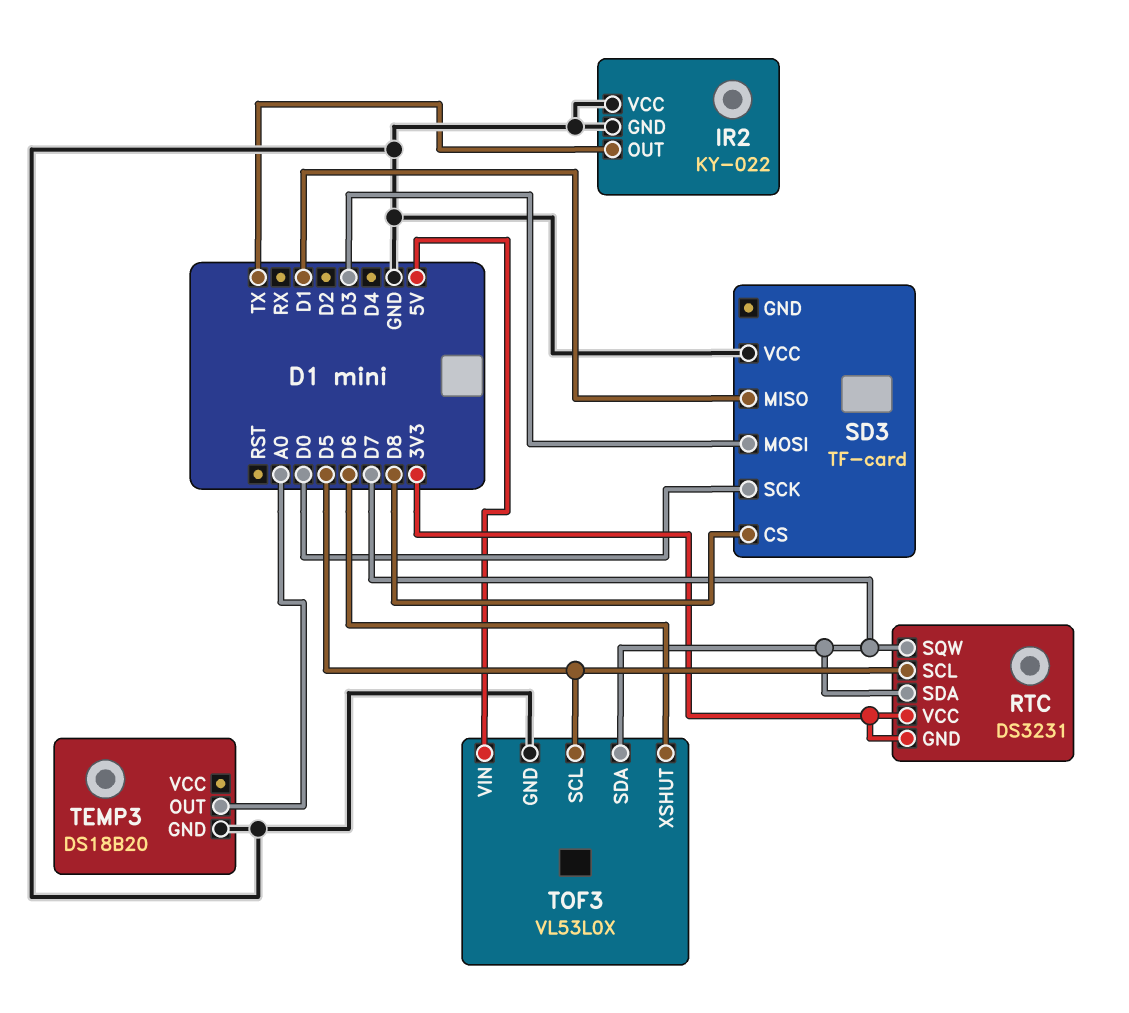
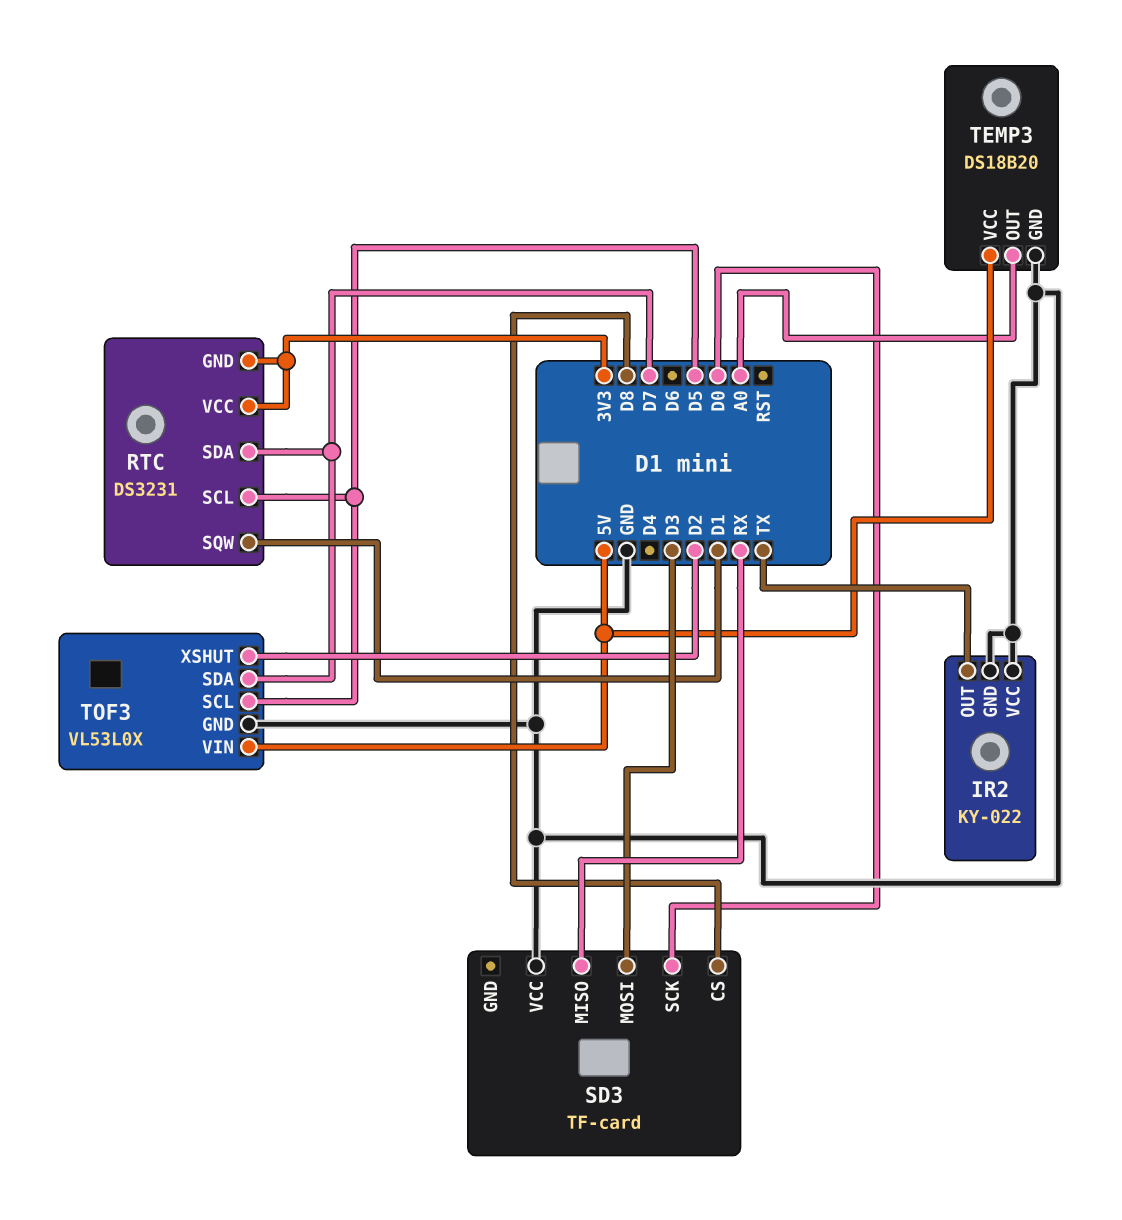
RTC pin SQW: D7 -> D1
SD3 pin MISO: D1 -> RX
TEMP3 pin VCC: none -> 5V
TOF3 pin XSHUT: D6 -> D2

